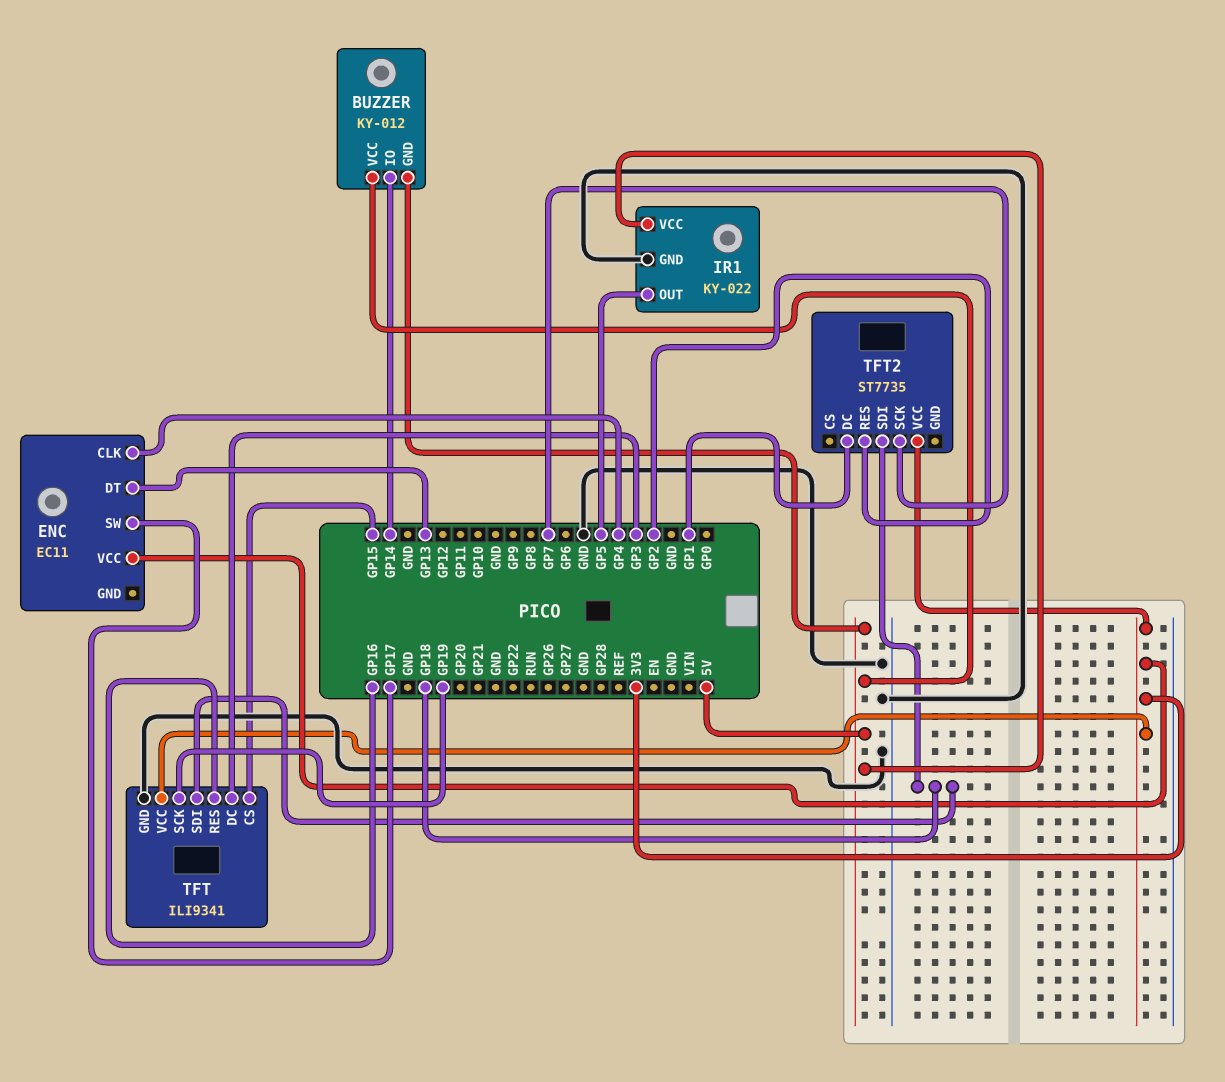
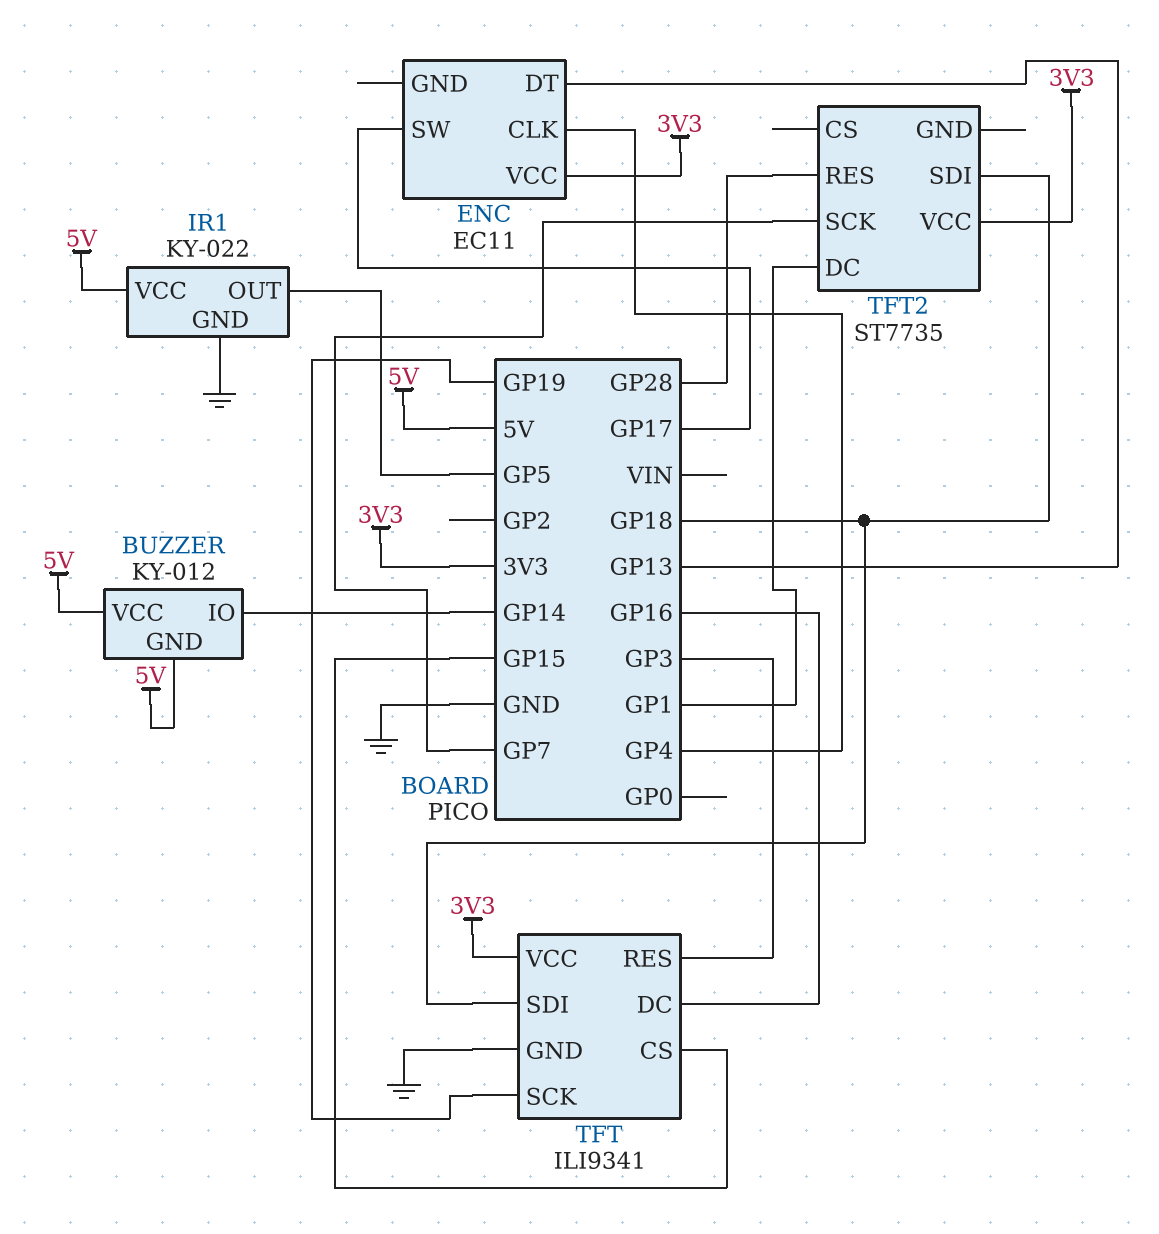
TFT pin DC: GP3 -> GP16
TFT pin RES: GP16 -> GP3
TFT2 pin RES: GP2 -> GP28

